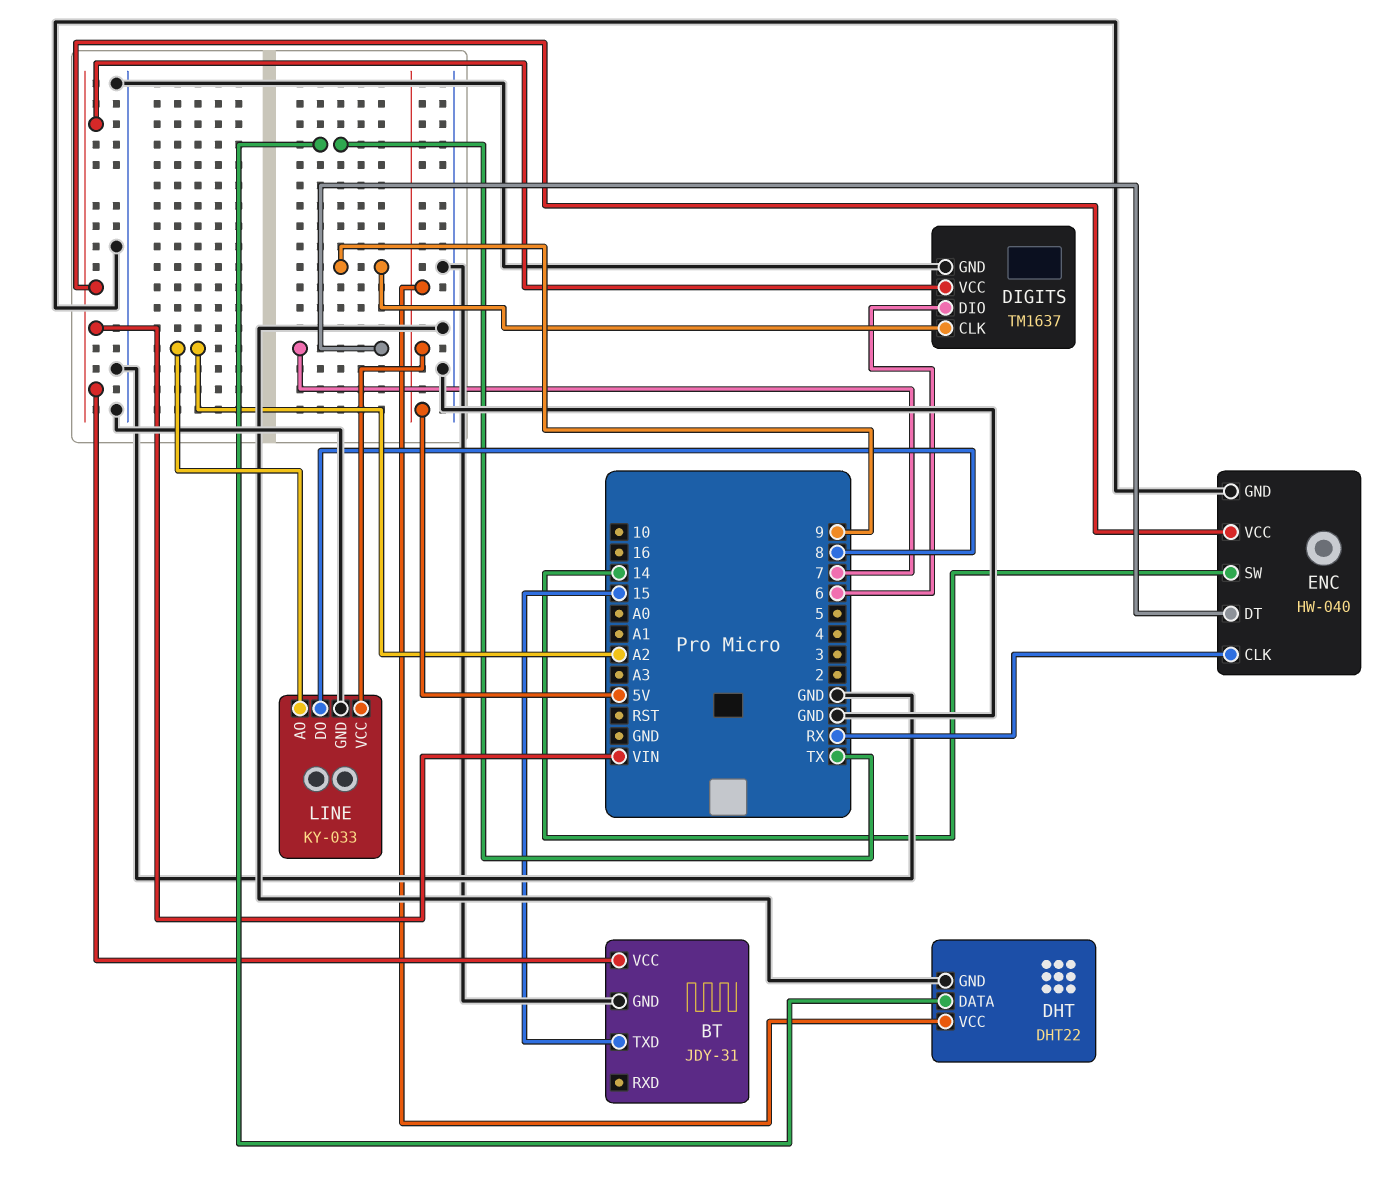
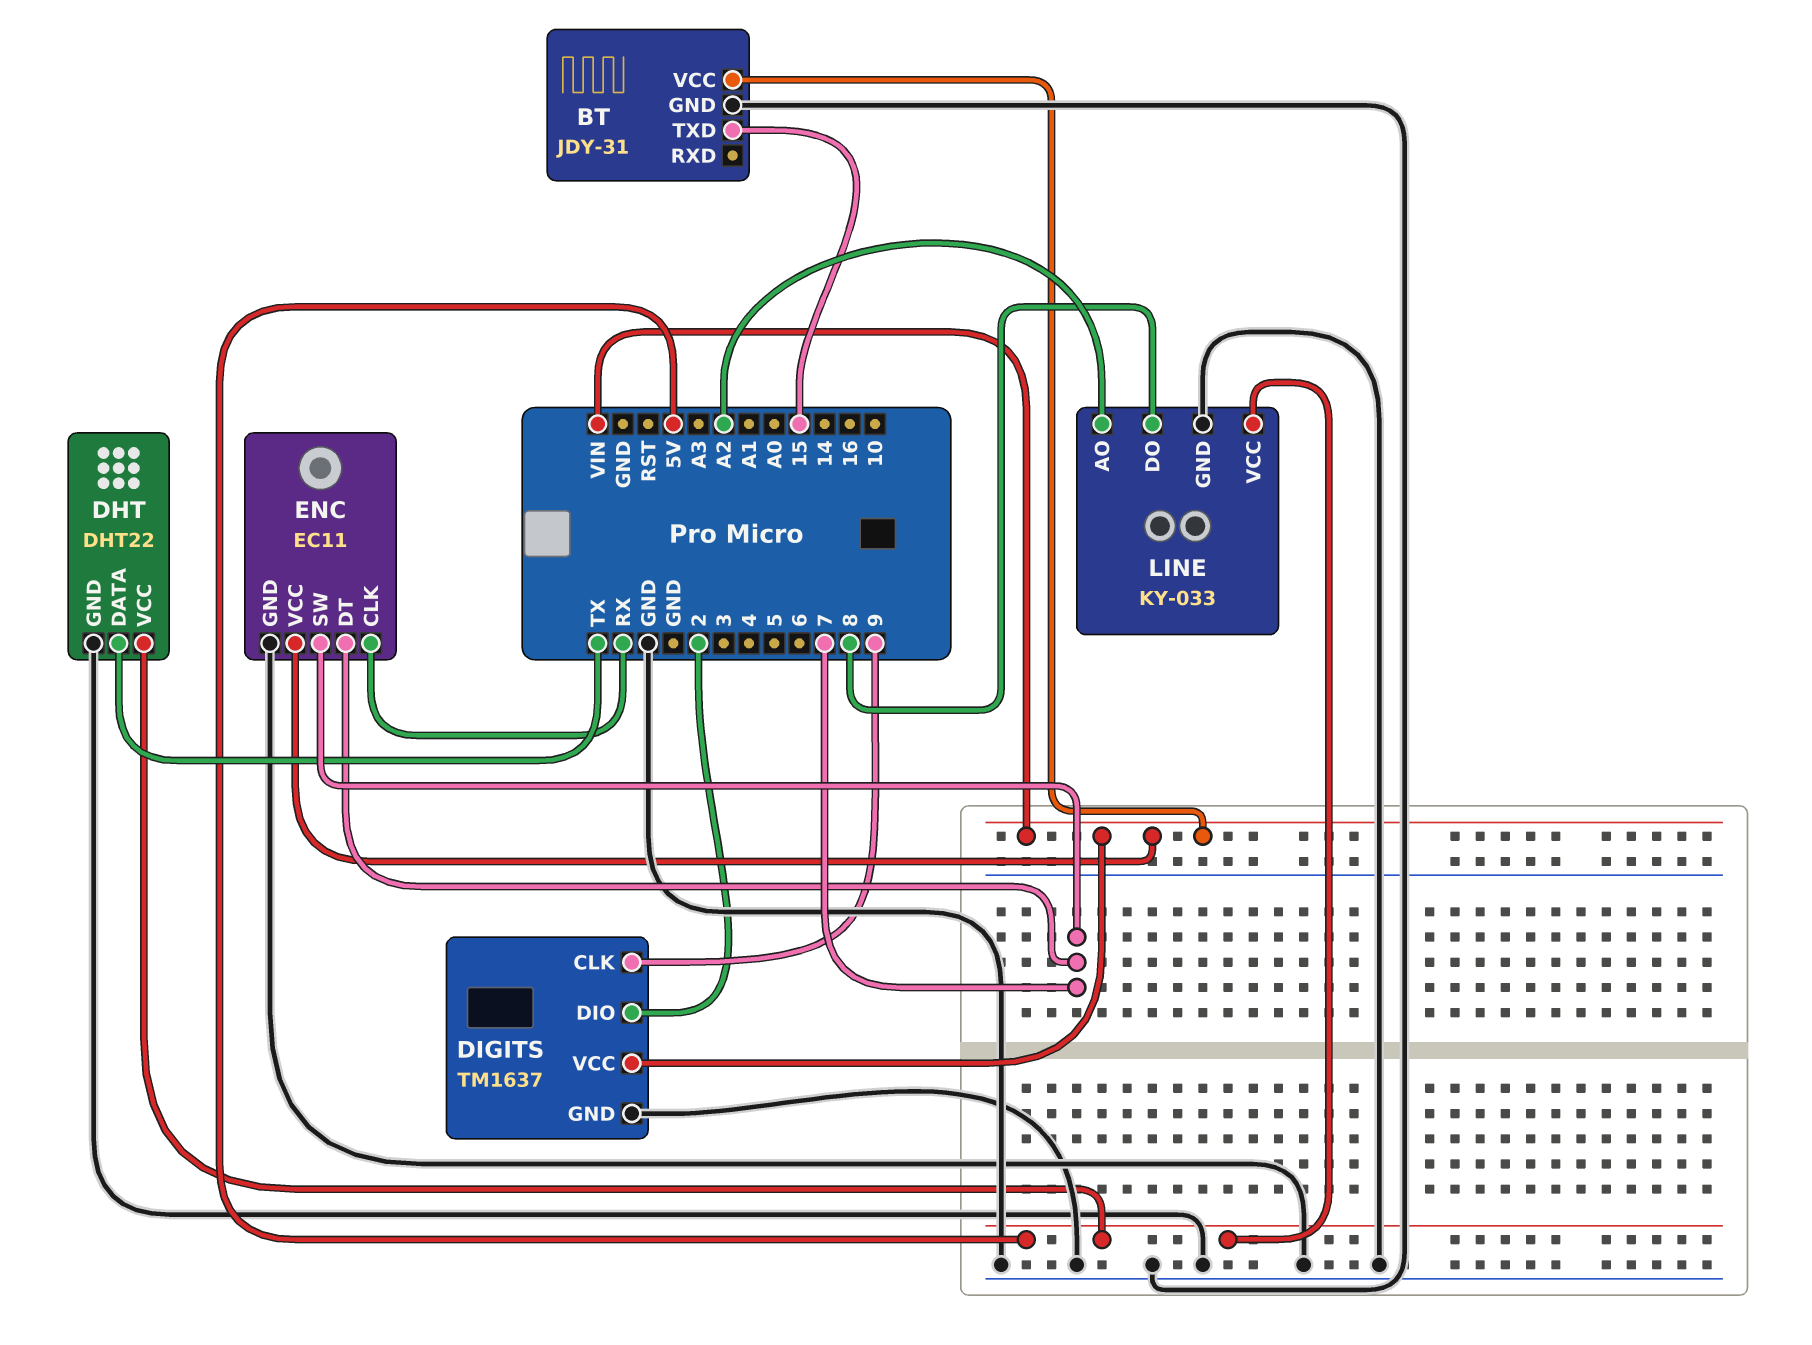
DIGITS pin DIO: 6 -> 2
ENC: HW-040 -> EC11
ENC pin SW: 14 -> 7

